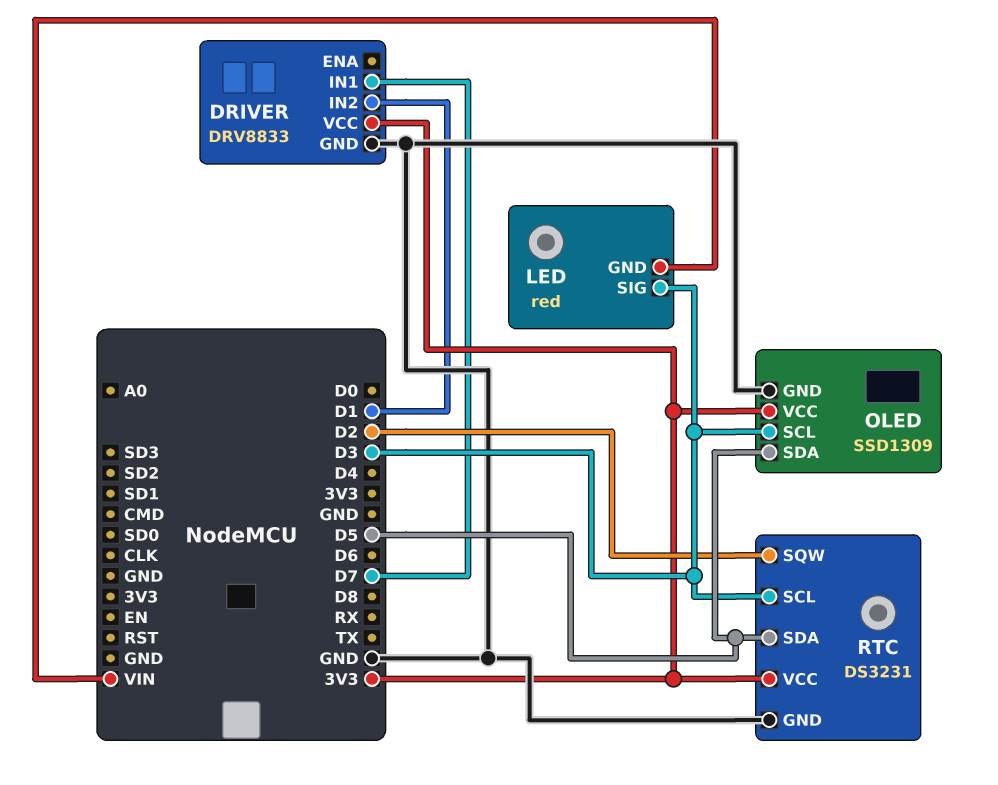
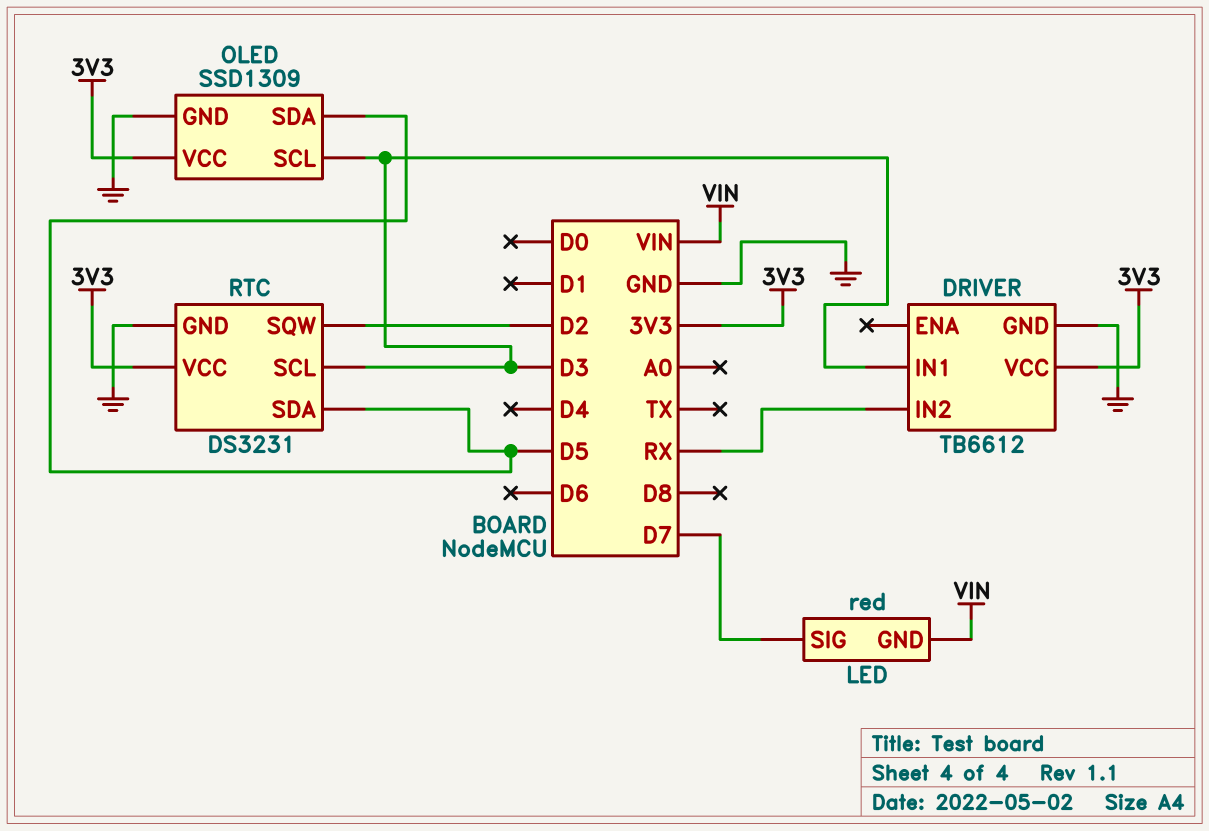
DRIVER: DRV8833 -> TB6612
DRIVER pin IN1: D7 -> D3
DRIVER pin IN2: D1 -> RX
LED pin SIG: D3 -> D7

